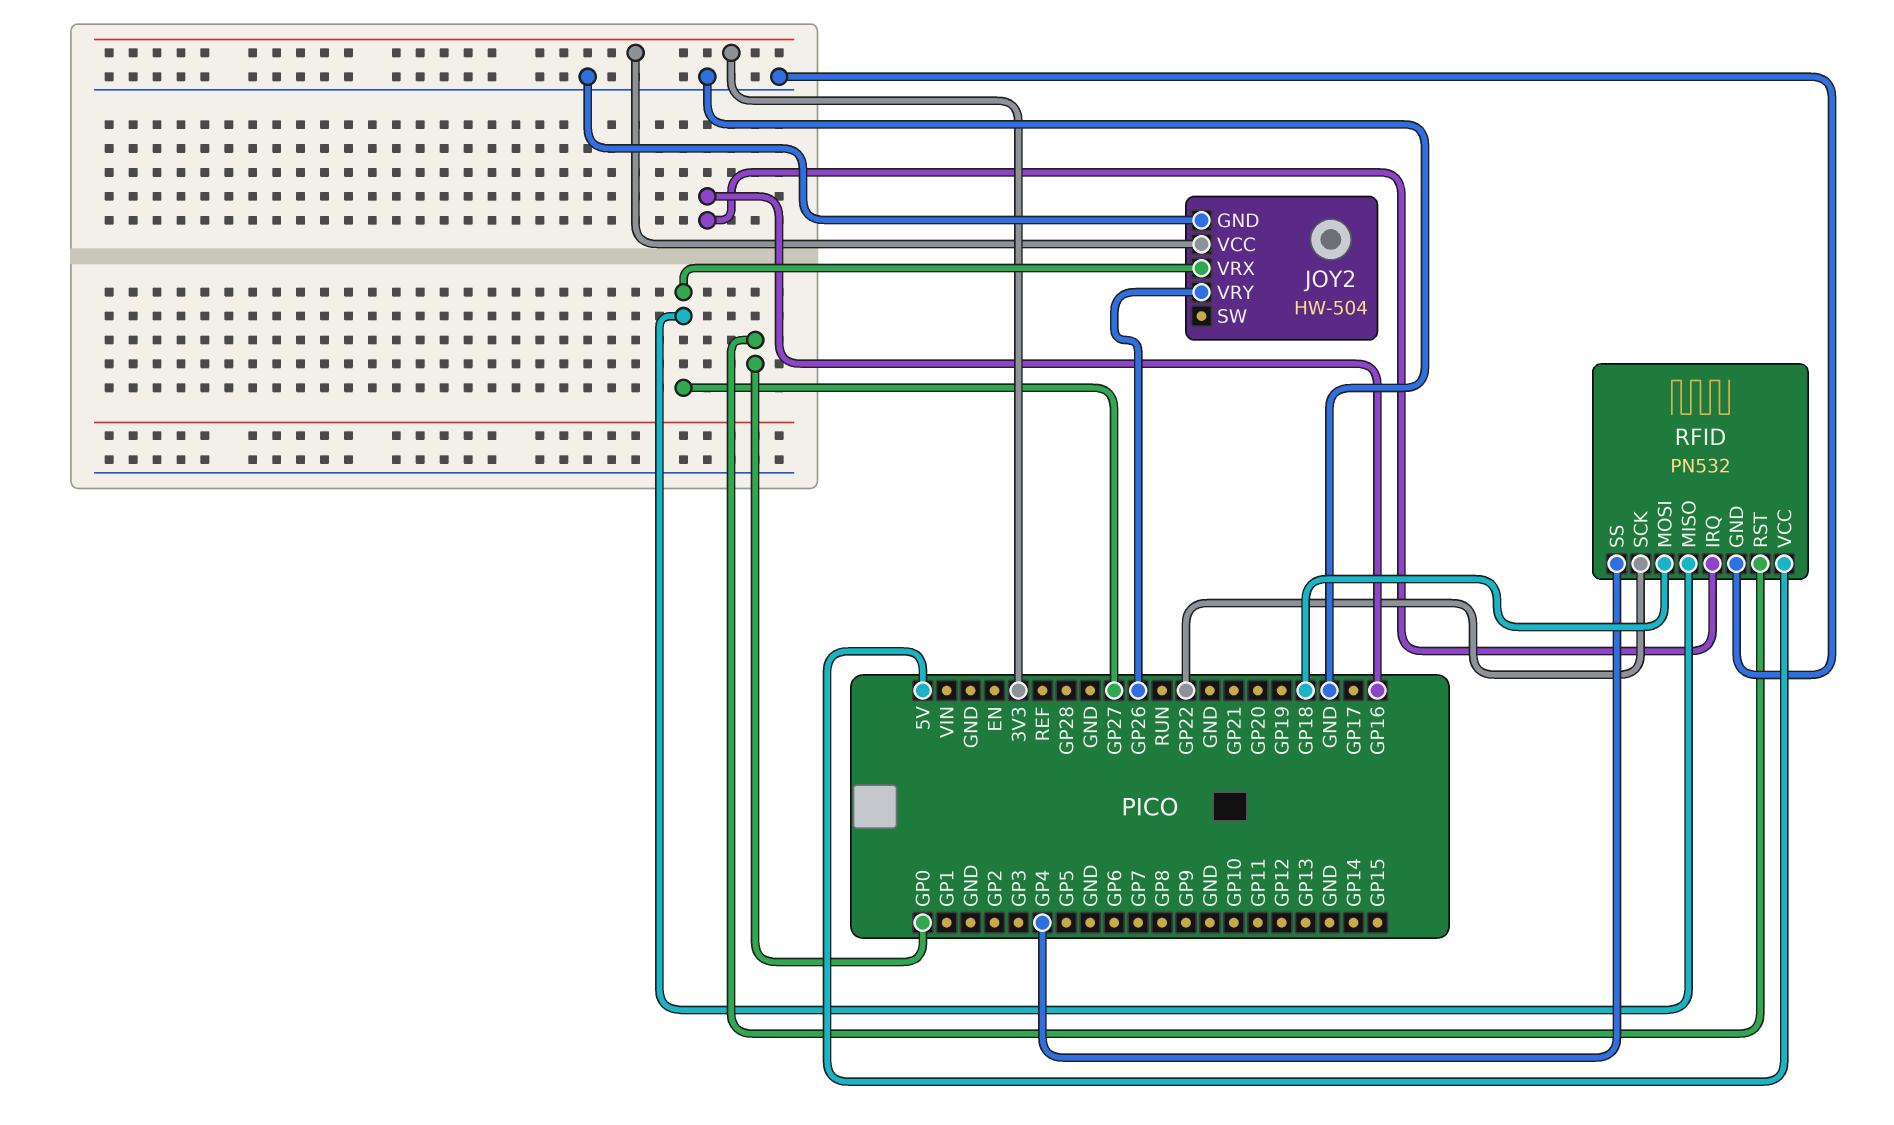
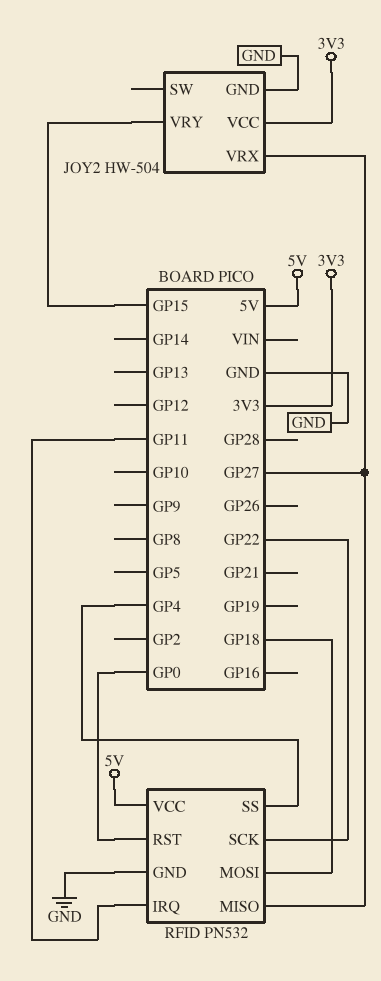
JOY2 pin VRY: GP26 -> GP15
RFID pin IRQ: GP16 -> GP11

